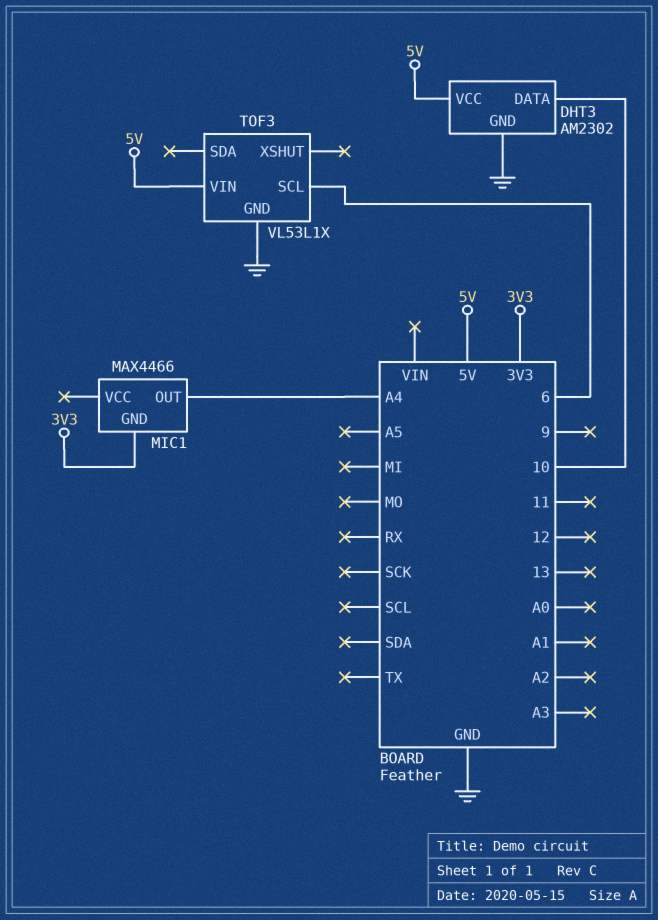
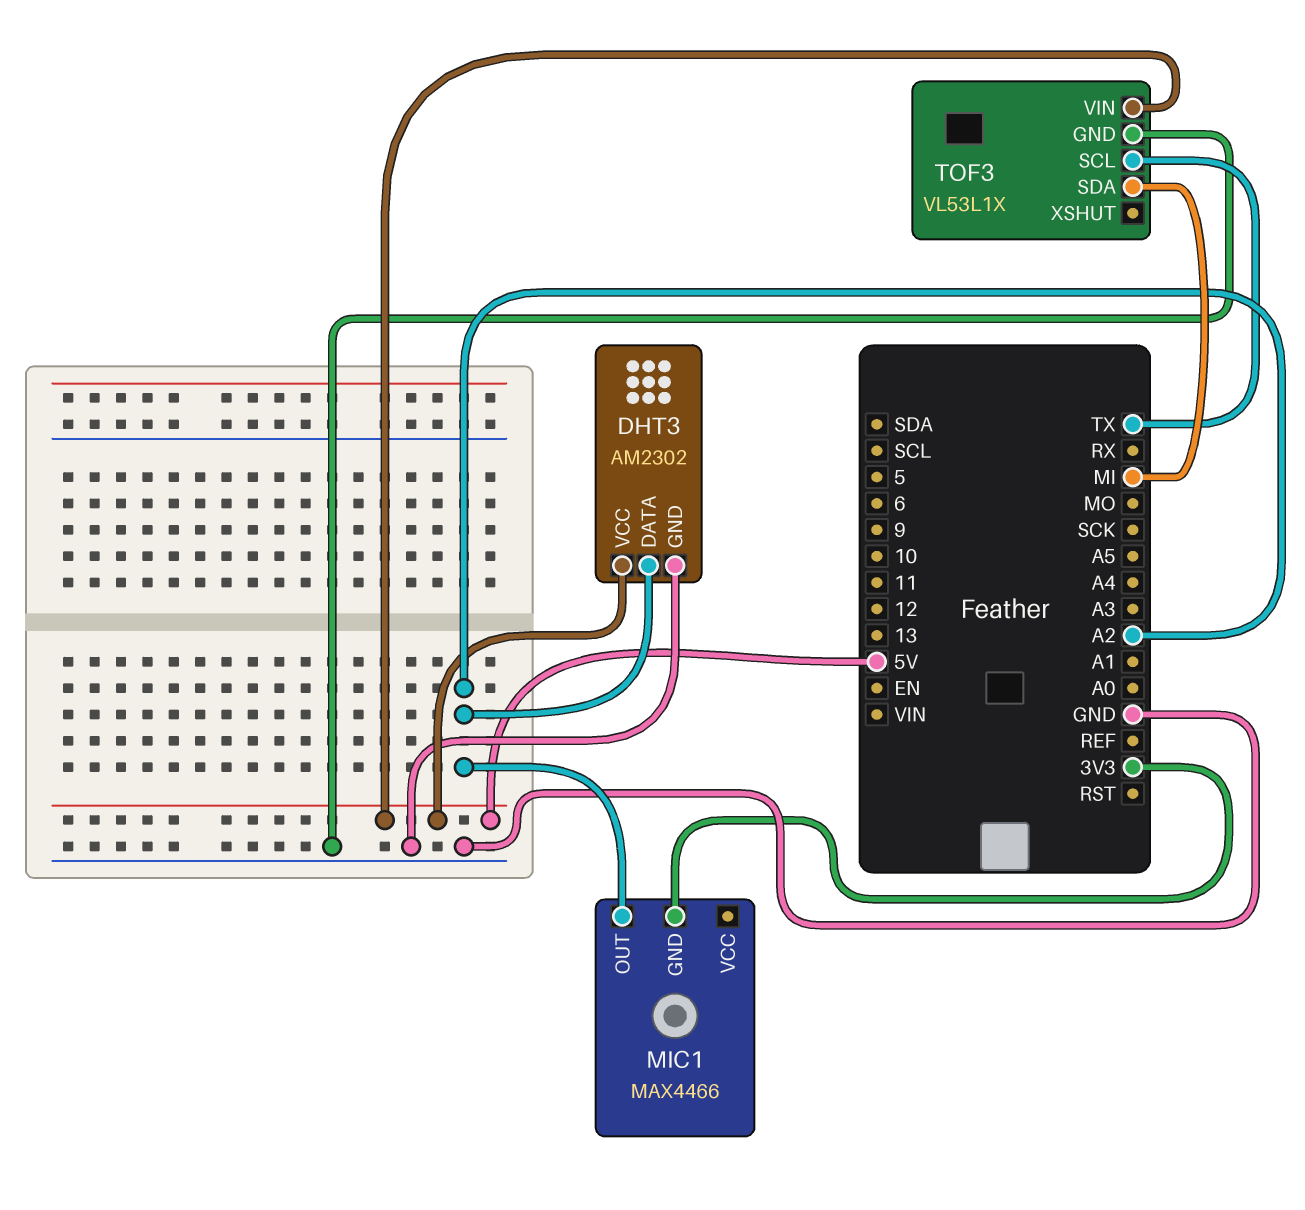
DHT3 pin DATA: 10 -> A2
MIC1 pin OUT: A4 -> A2
TOF3 pin SCL: 6 -> TX
TOF3 pin SDA: none -> MI

